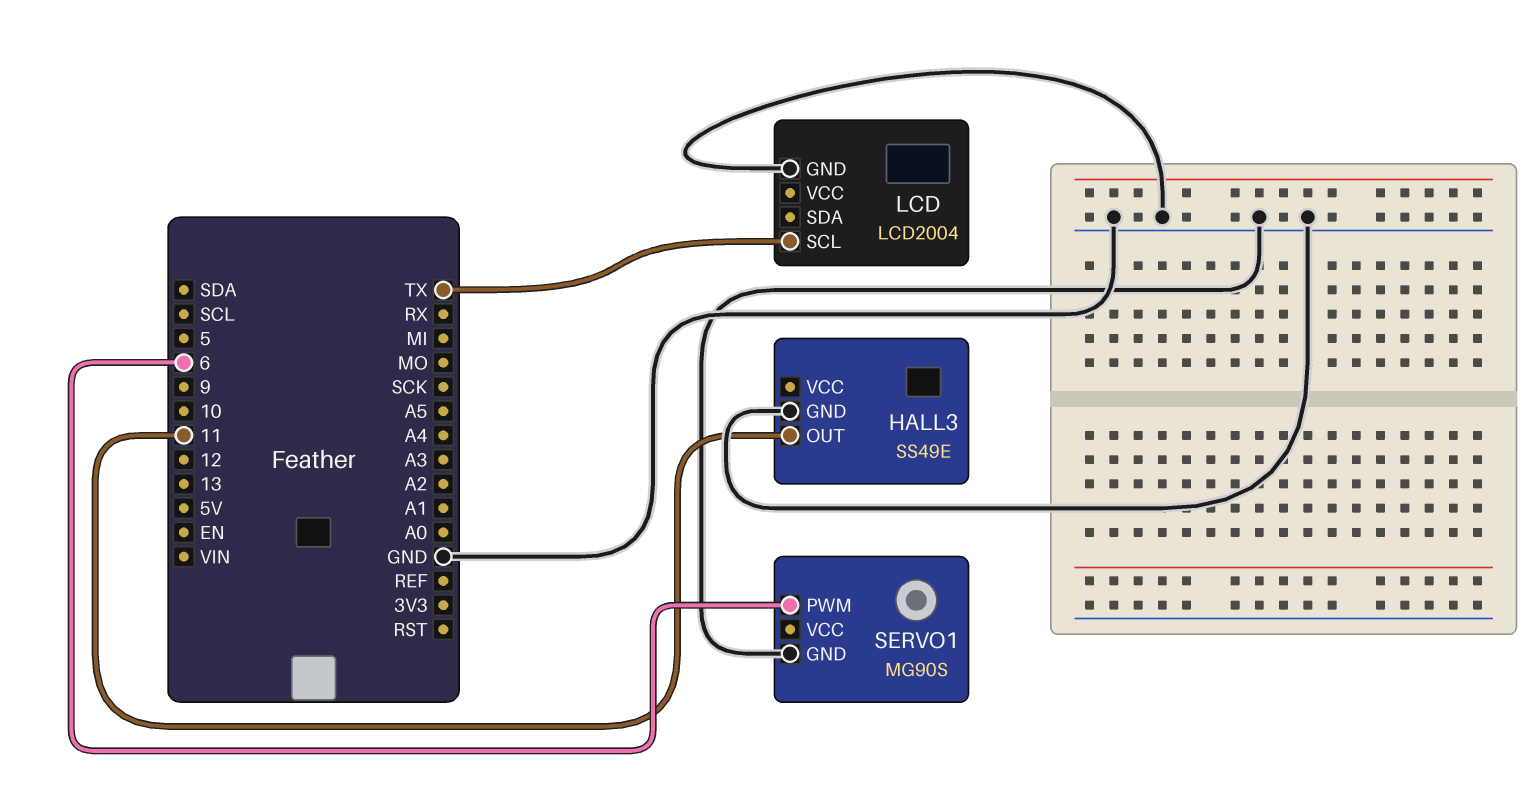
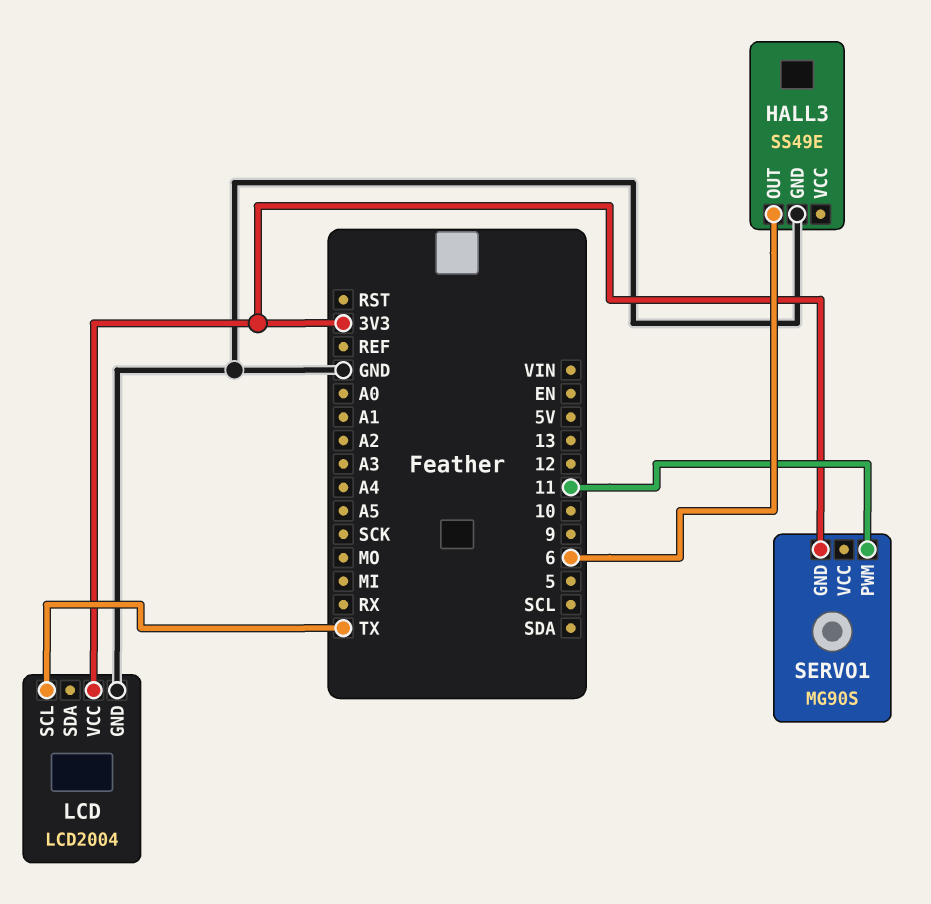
HALL3 pin OUT: 11 -> 6
LCD pin VCC: none -> 3V3
SERVO1 pin GND: GND -> 3V3
SERVO1 pin PWM: 6 -> 11

